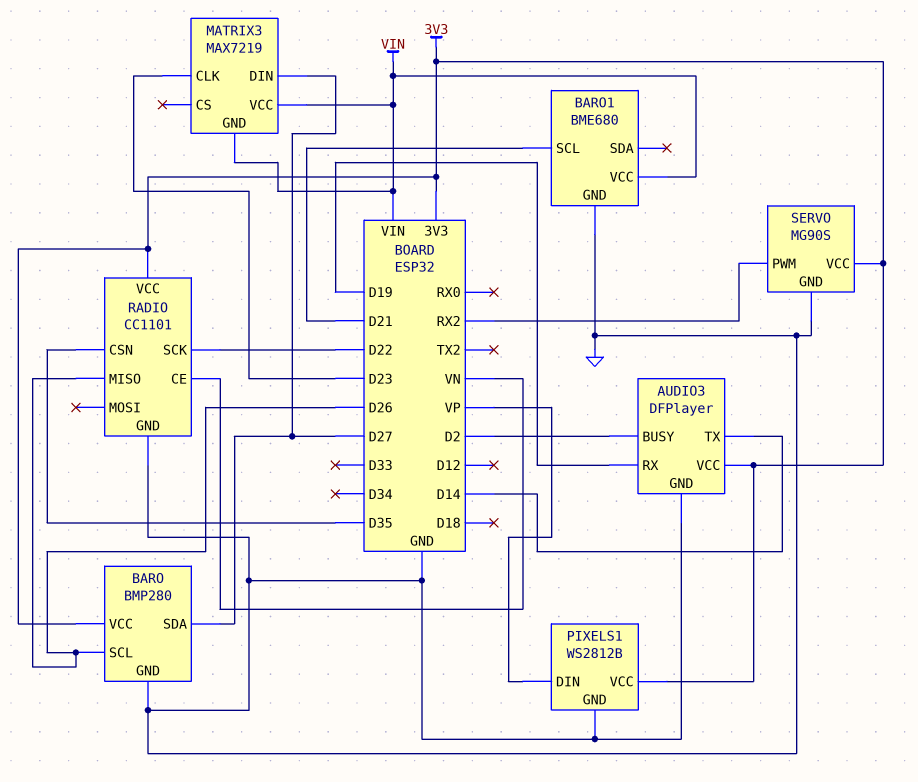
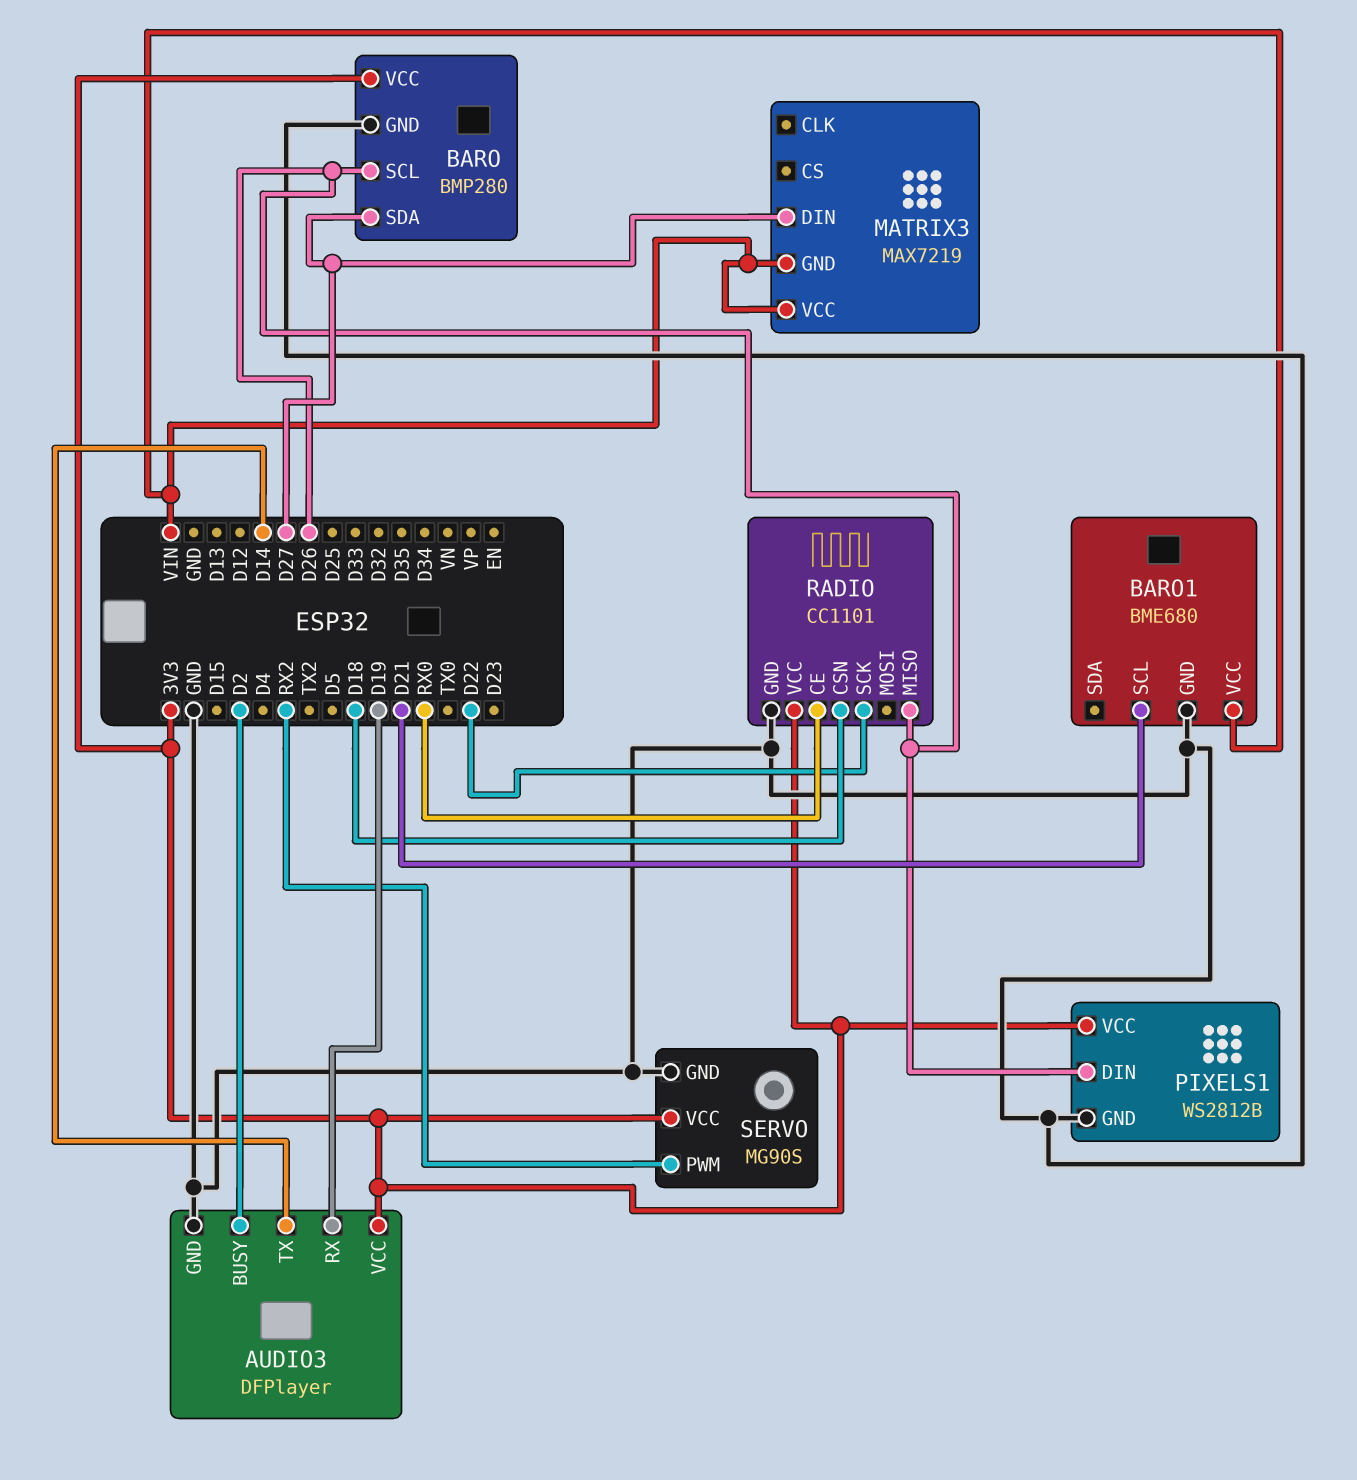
MATRIX3 pin CLK: D23 -> none
PIXELS1 pin DIN: VP -> D26
RADIO pin CE: VN -> RX0
RADIO pin CSN: D35 -> D18

